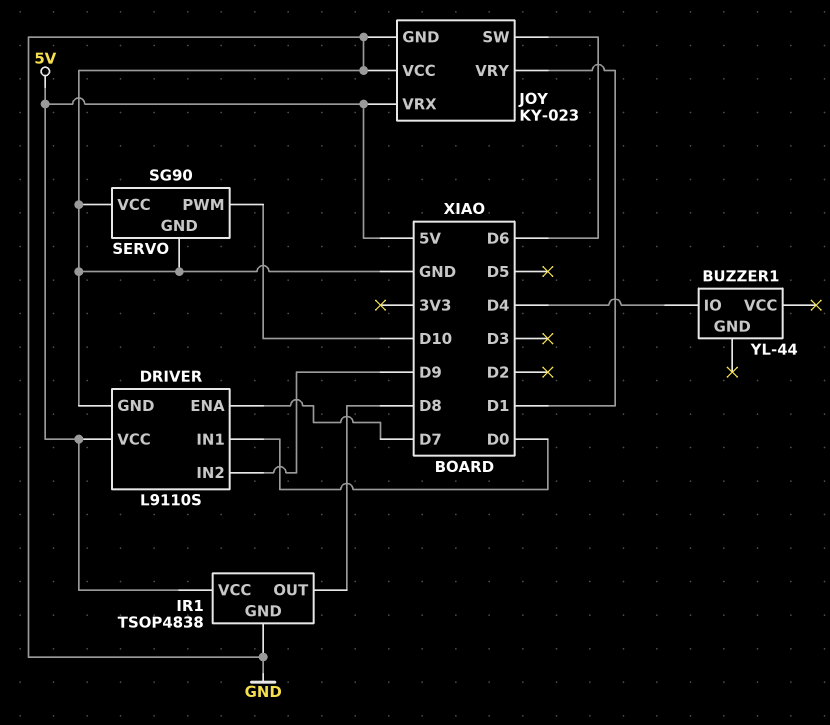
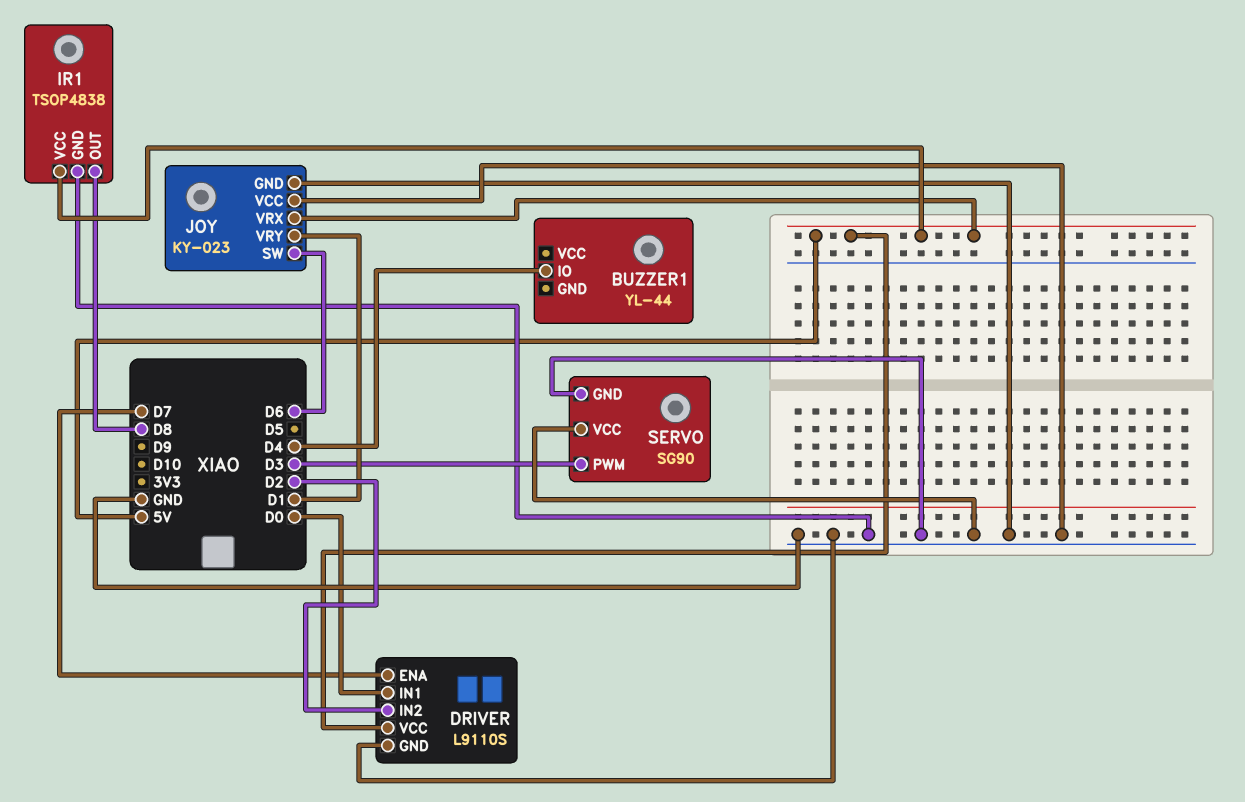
DRIVER pin IN2: D9 -> D2
SERVO pin PWM: D10 -> D3

